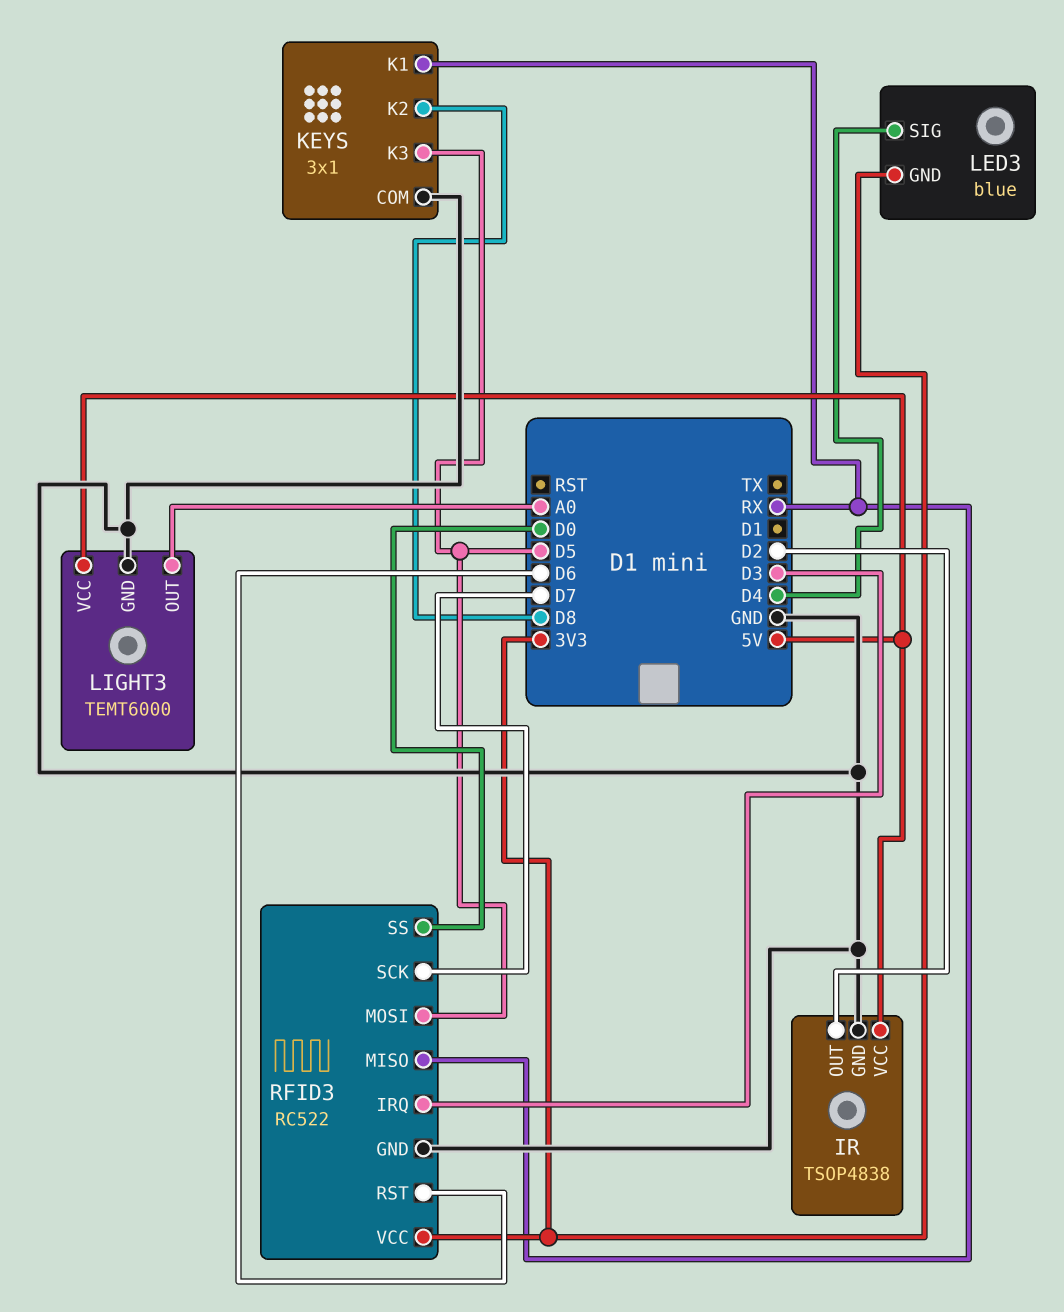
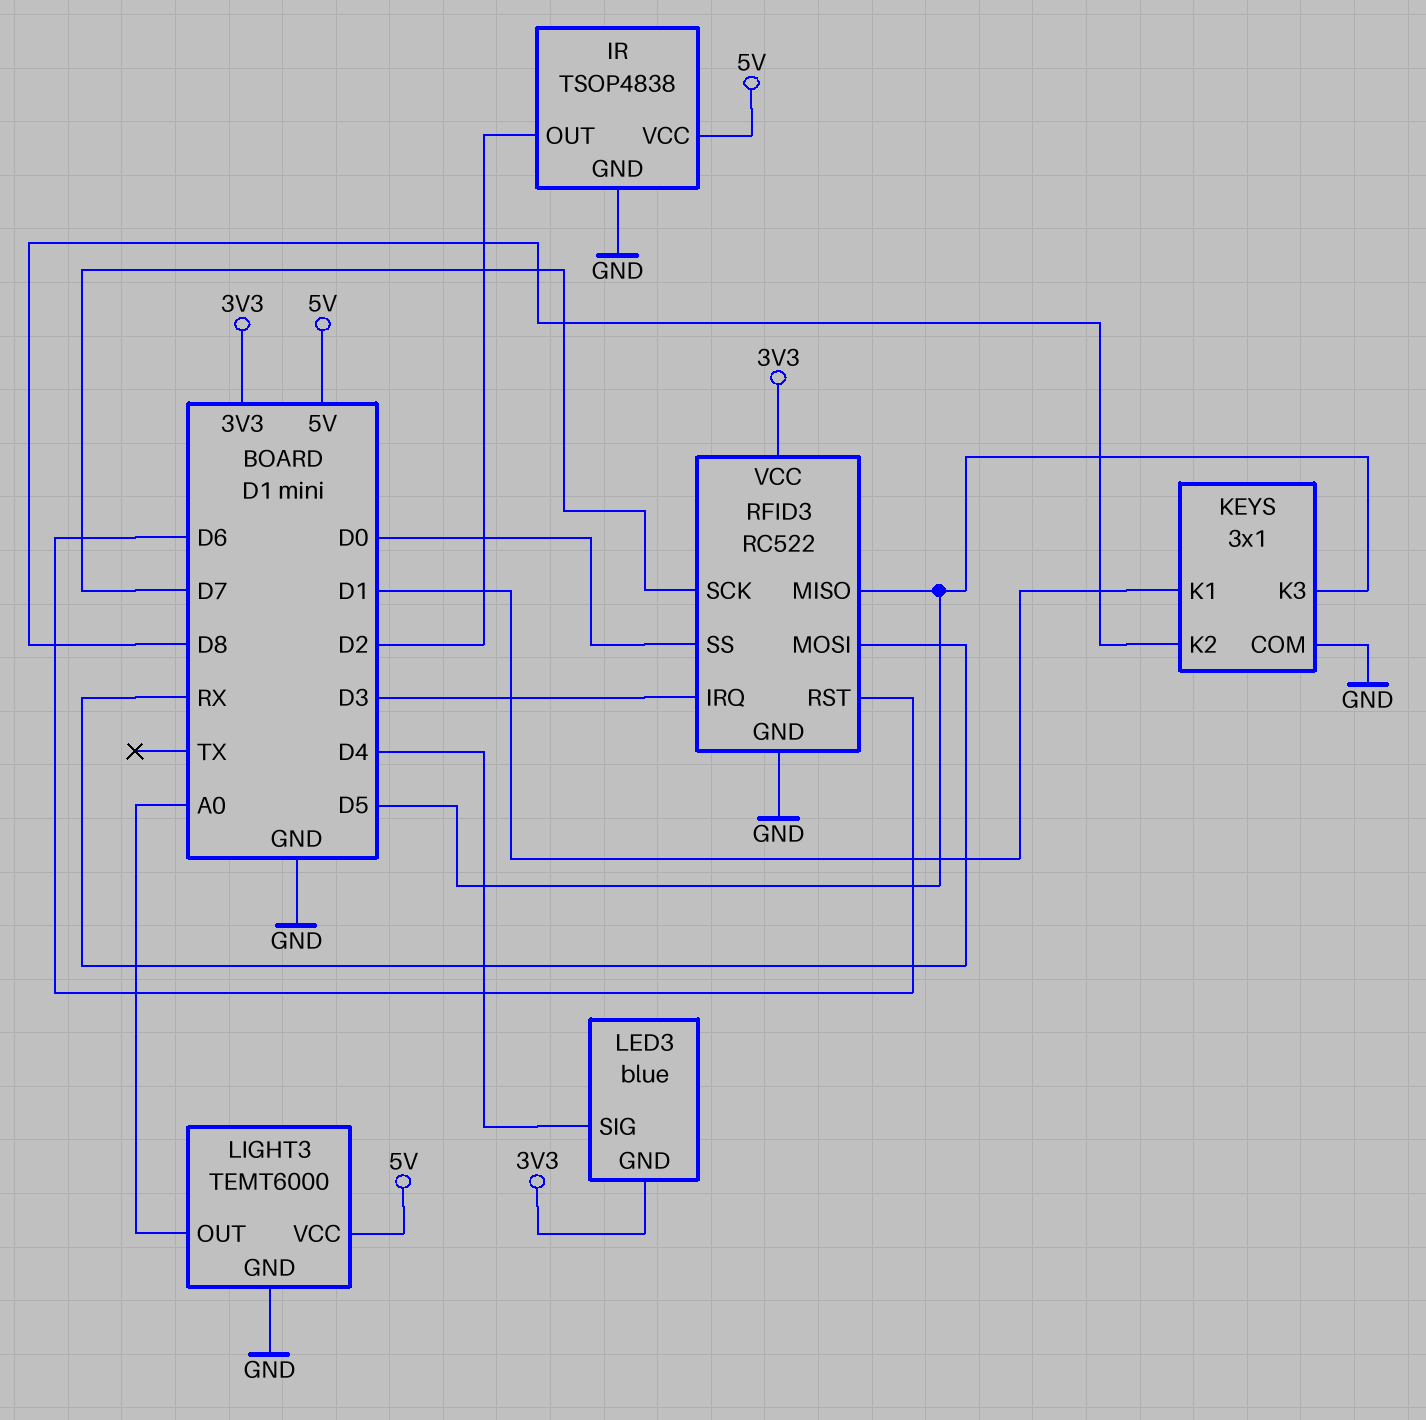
KEYS pin K1: RX -> D1
RFID3 pin MISO: RX -> D5
RFID3 pin MOSI: D5 -> RX

